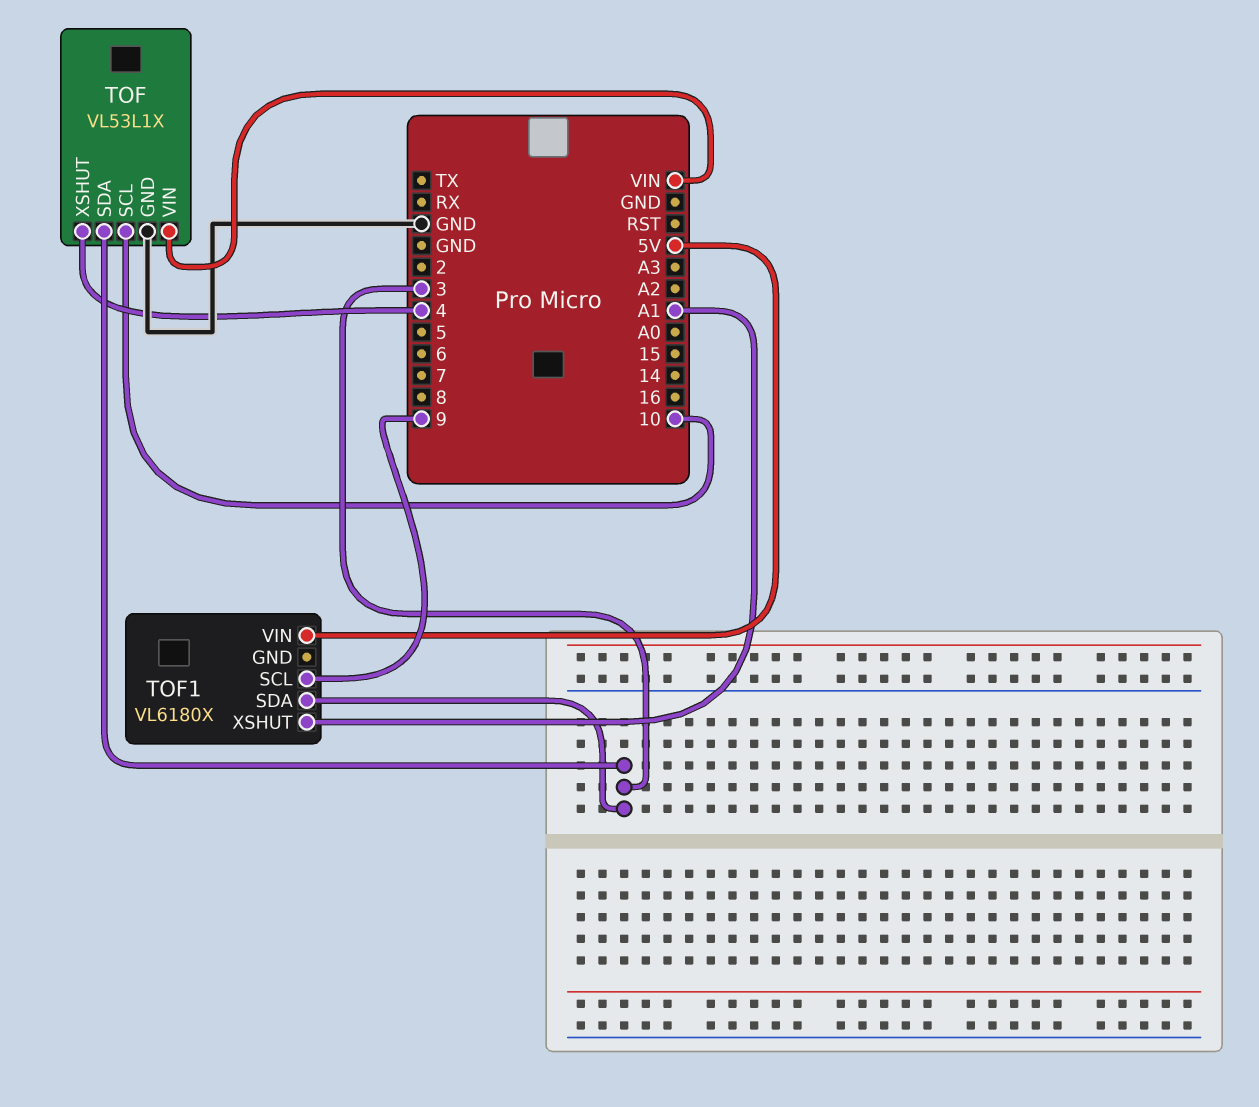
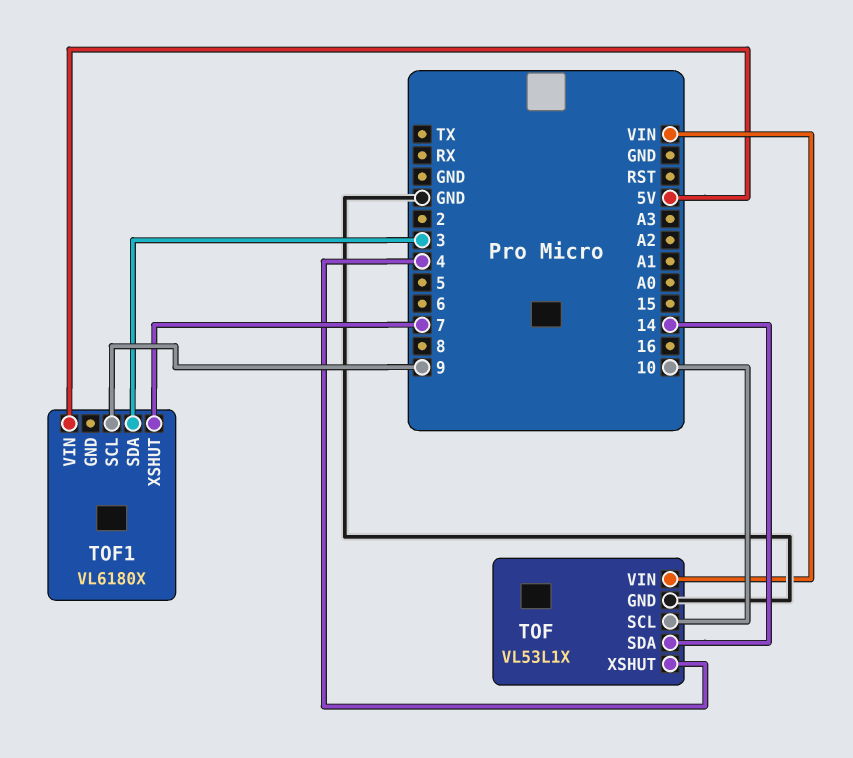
TOF pin SDA: 3 -> 14
TOF1 pin XSHUT: A1 -> 7

